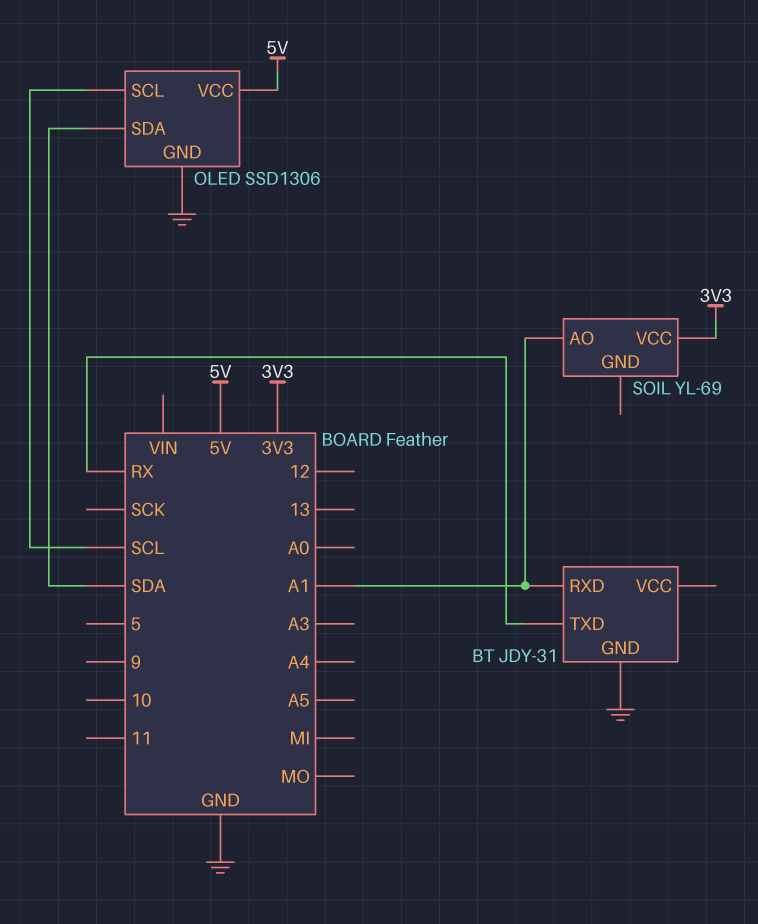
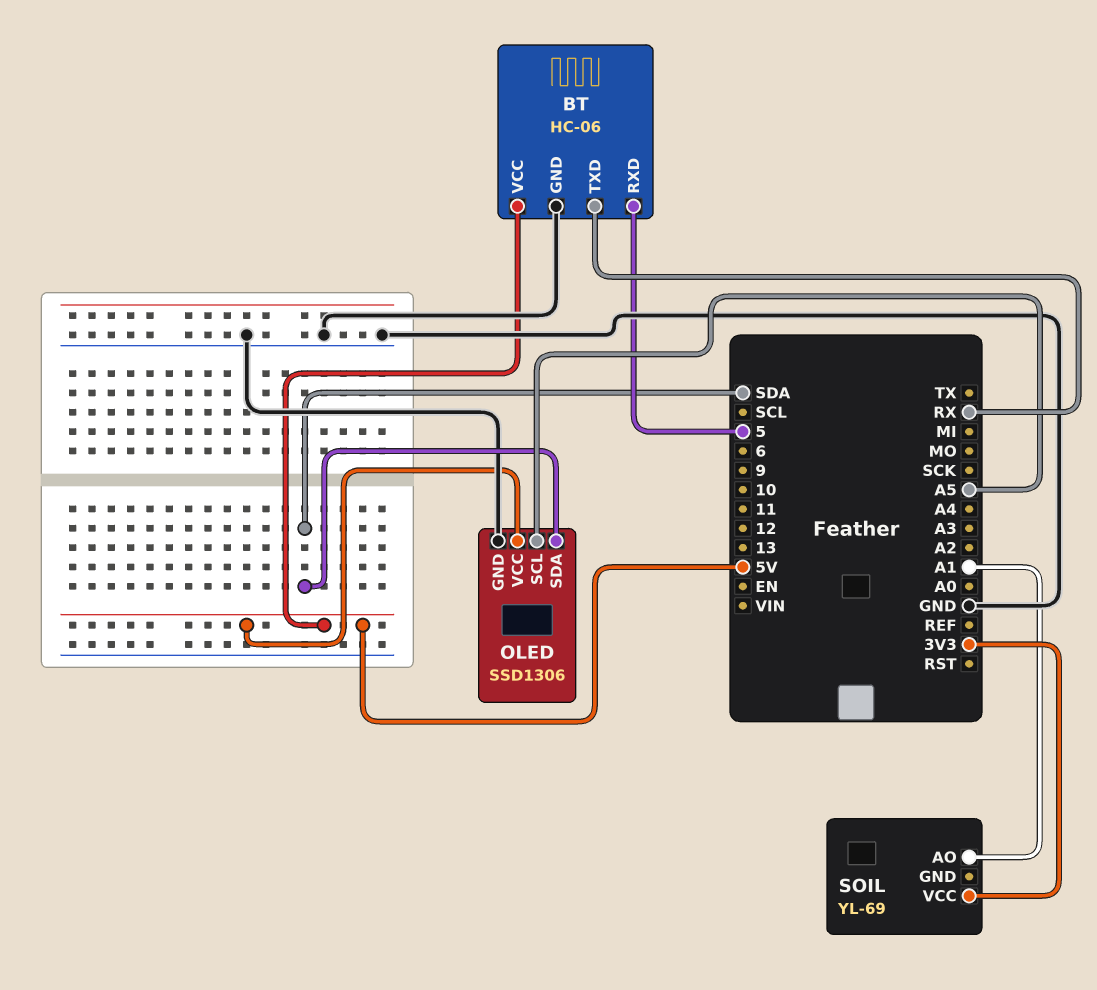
BT: JDY-31 -> HC-06
BT pin RXD: A1 -> 5
BT pin VCC: none -> 5V
OLED pin SCL: SCL -> A5

